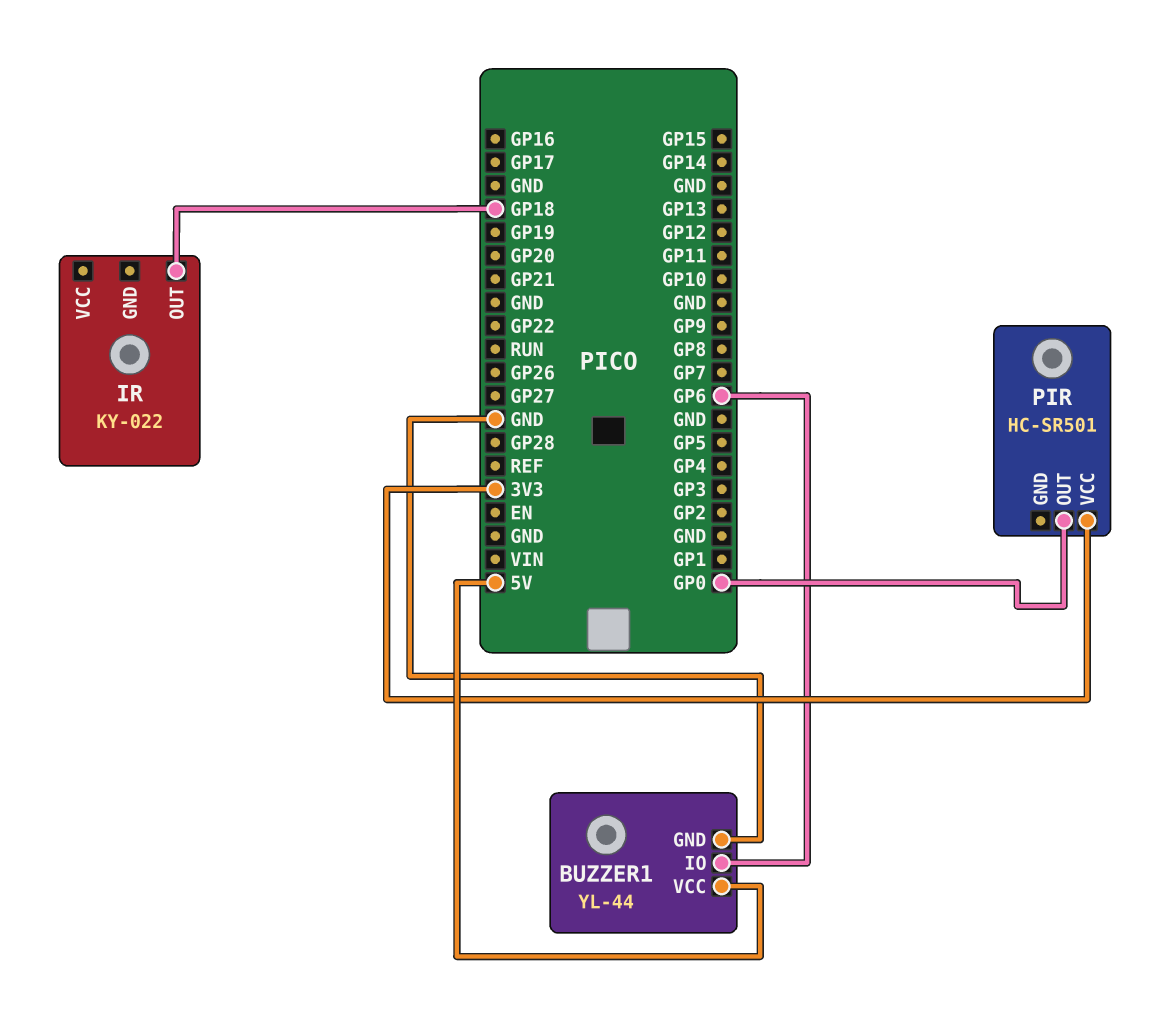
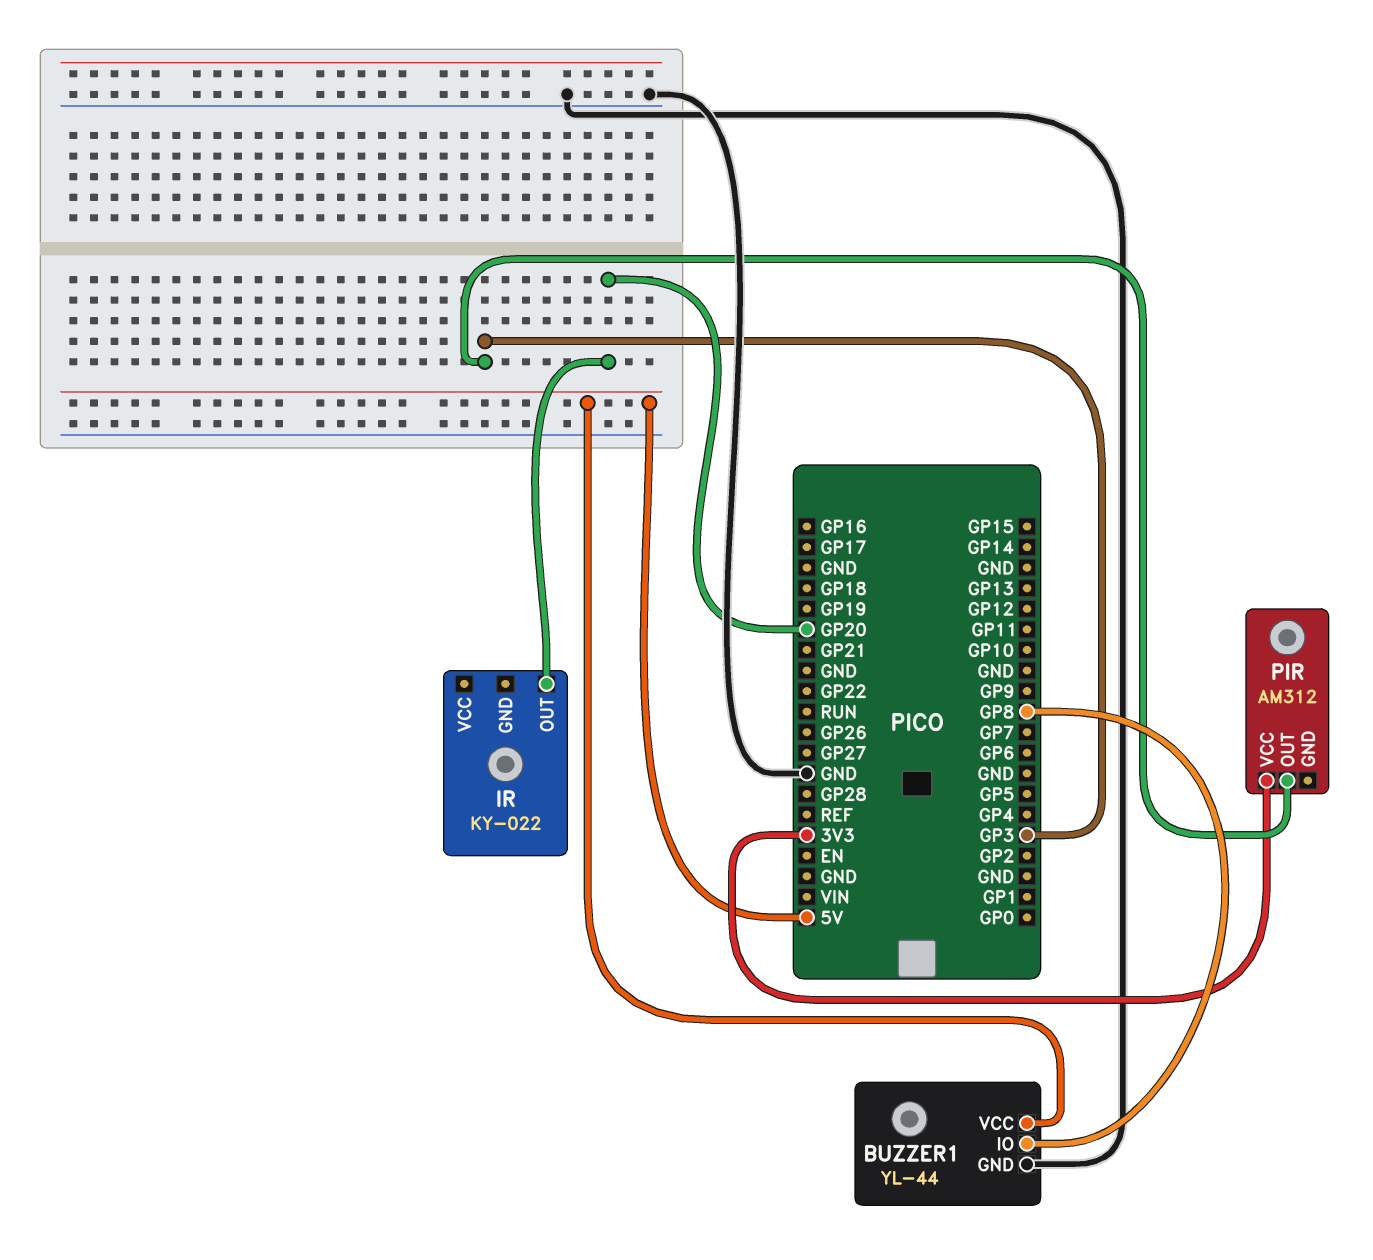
BUZZER1 pin IO: GP6 -> GP8
IR pin OUT: GP18 -> GP20
PIR: HC-SR501 -> AM312
PIR pin OUT: GP0 -> GP3

